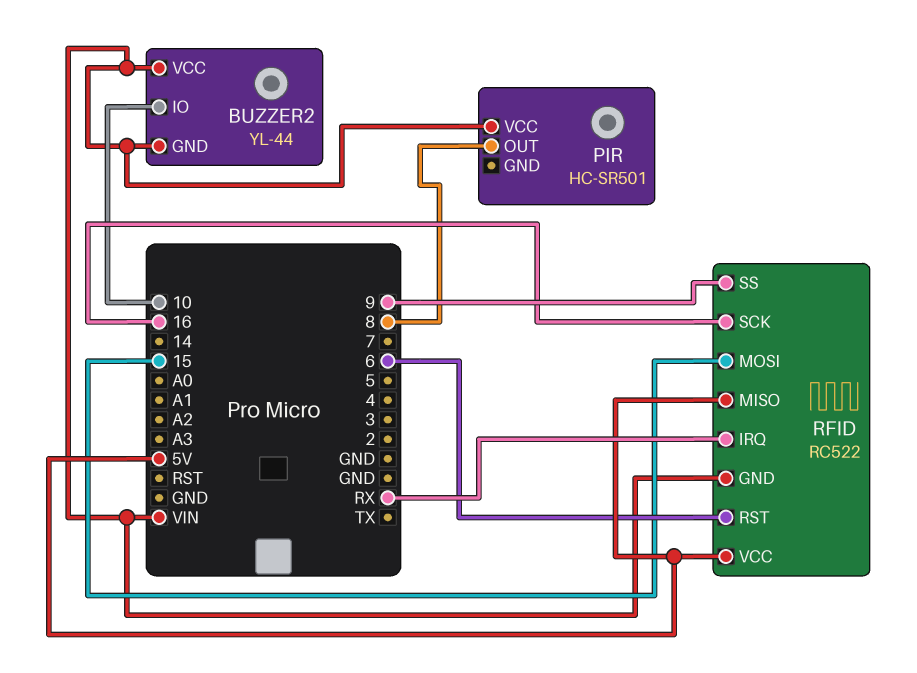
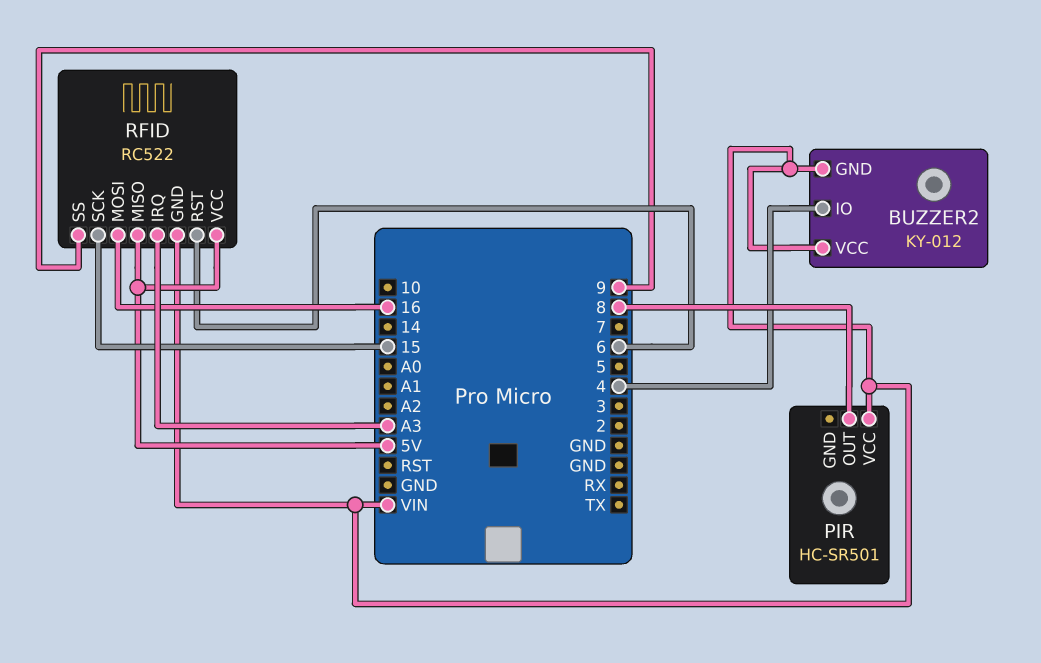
BUZZER2: YL-44 -> KY-012
BUZZER2 pin IO: 10 -> 4
RFID pin IRQ: RX -> A3
RFID pin MOSI: 15 -> 16
RFID pin SCK: 16 -> 15

